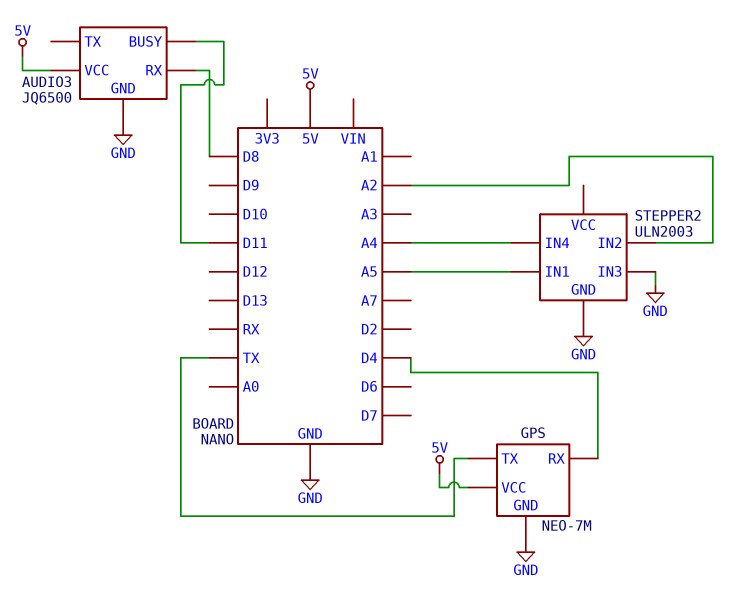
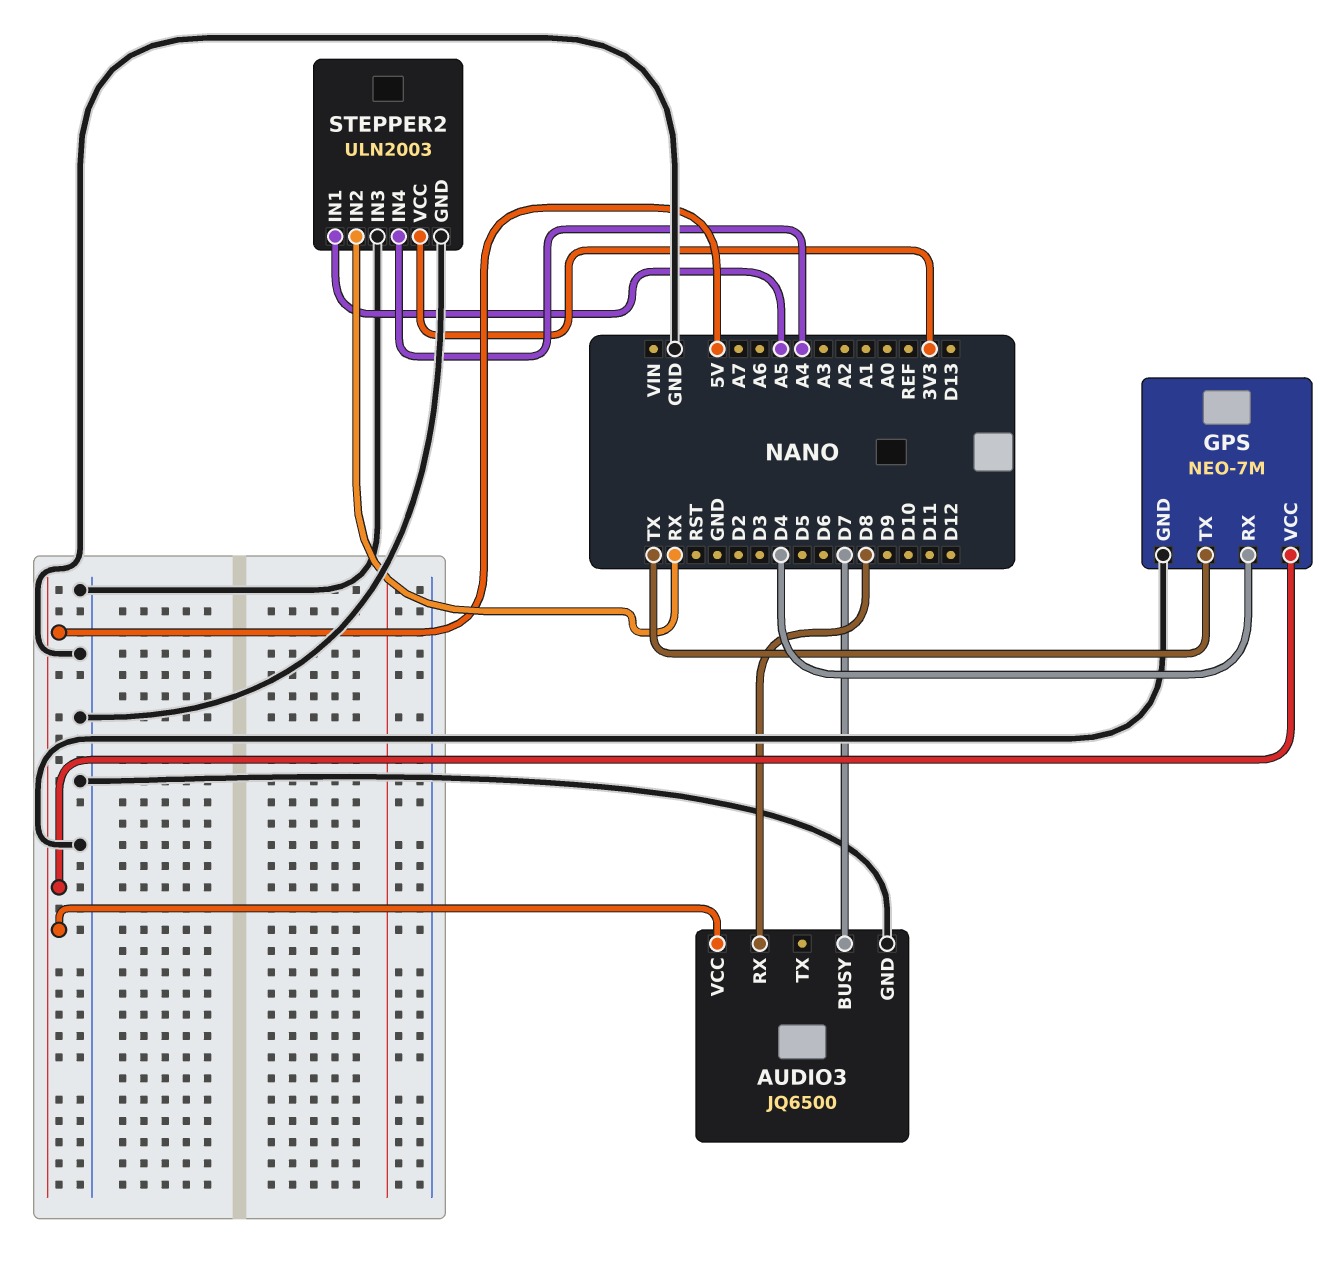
AUDIO3 pin BUSY: D11 -> D7
STEPPER2 pin IN2: A2 -> RX
STEPPER2 pin VCC: none -> 3V3

